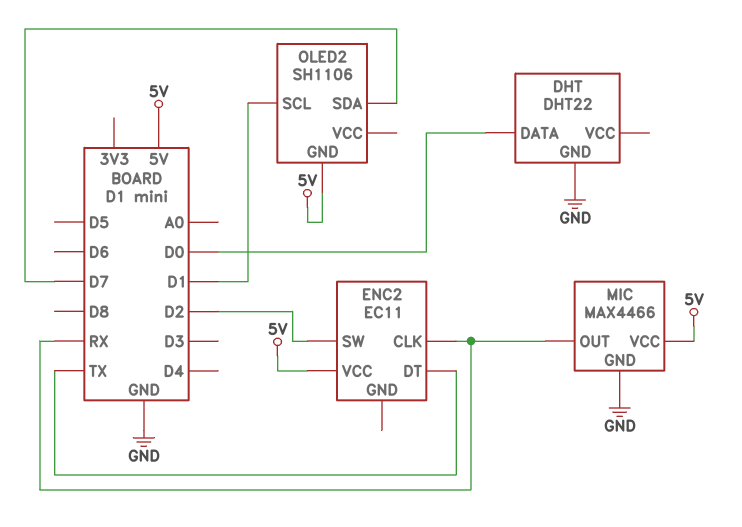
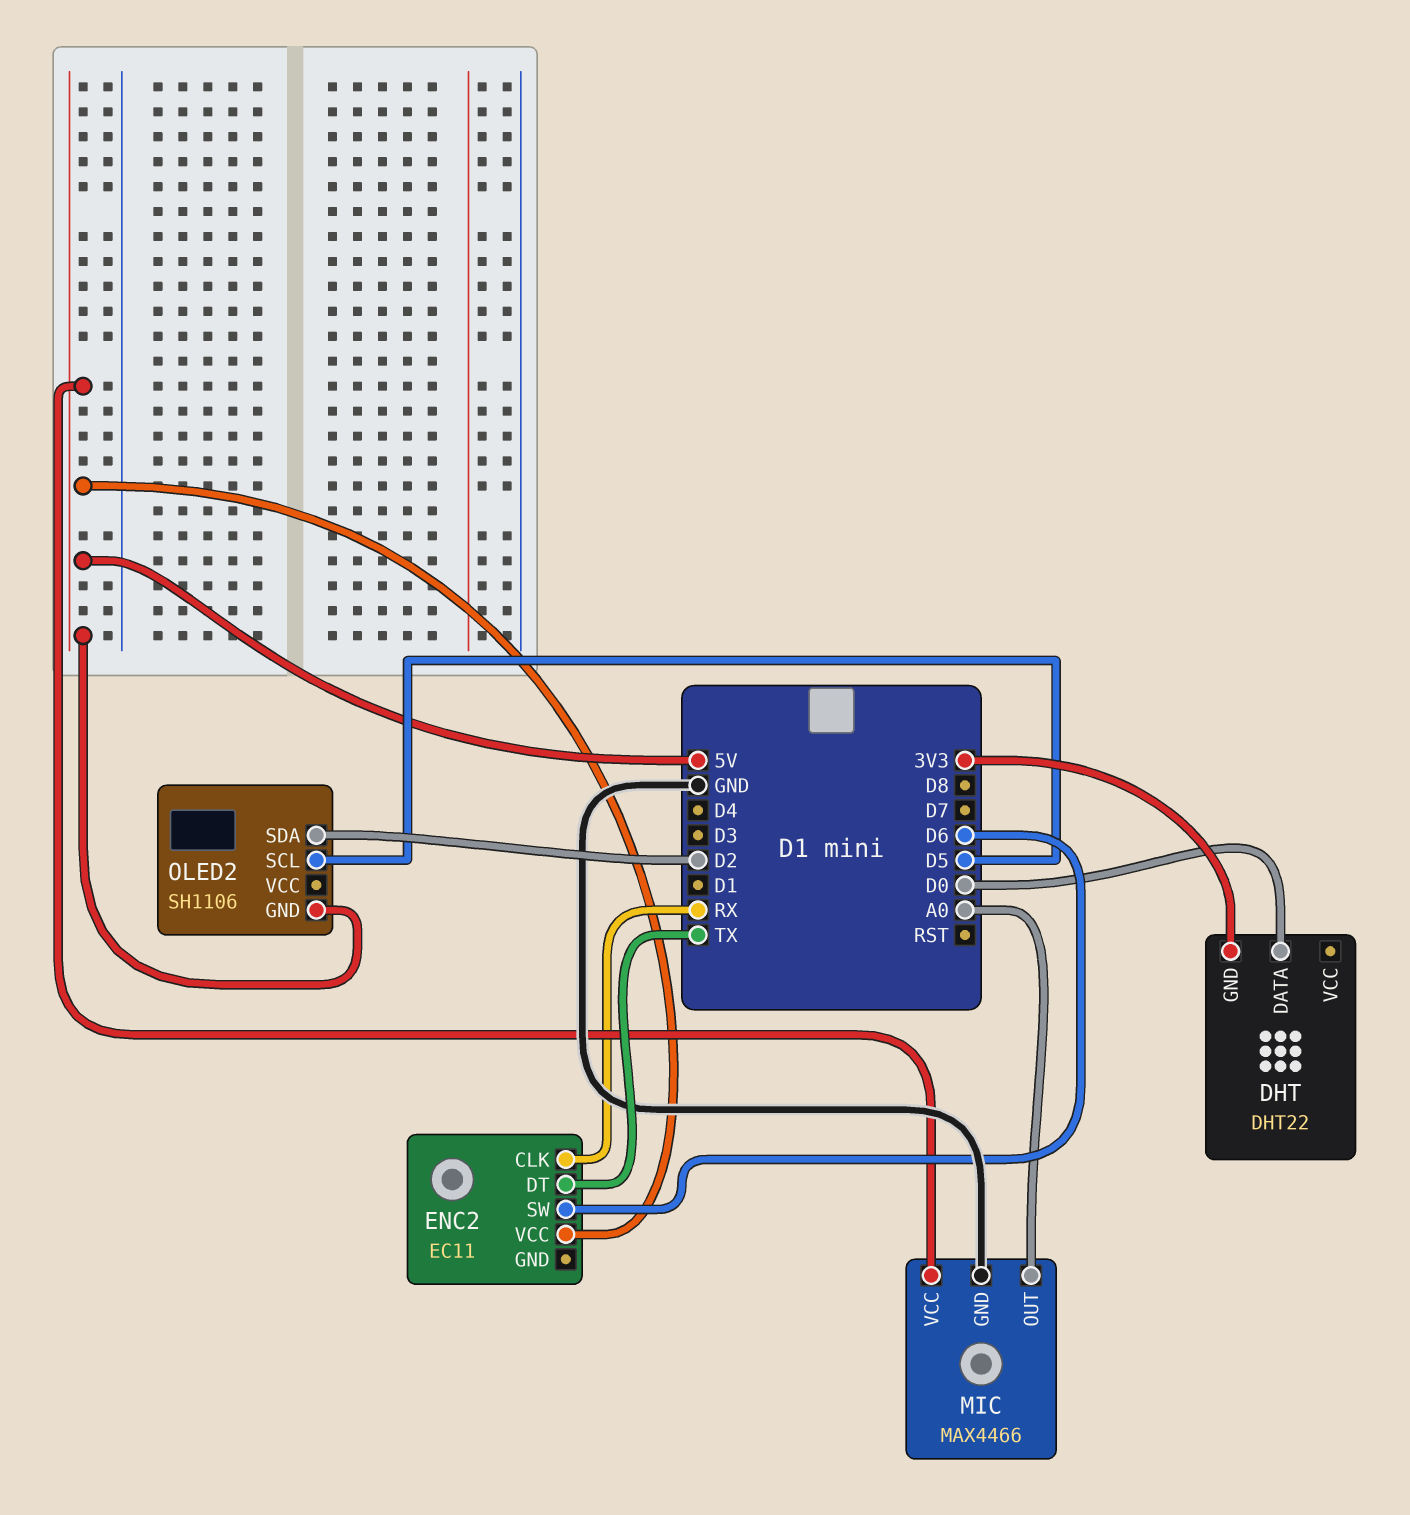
DHT pin GND: GND -> 3V3
ENC2 pin SW: D2 -> D6
MIC pin OUT: RX -> A0
OLED2 pin SCL: D1 -> D5
OLED2 pin SDA: D7 -> D2

